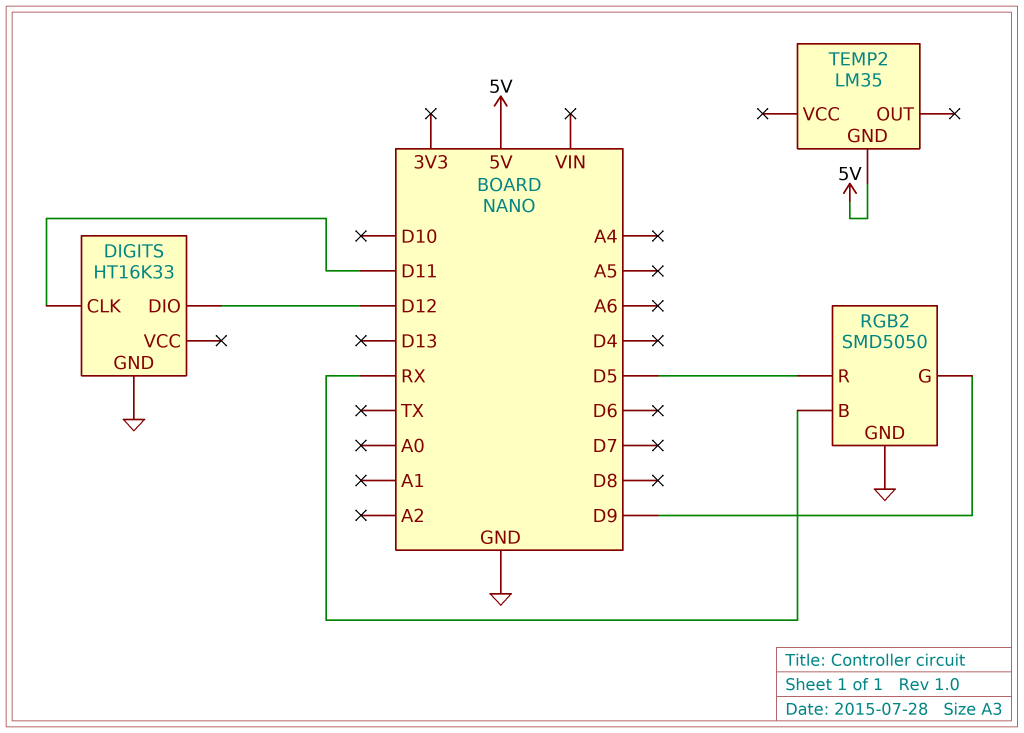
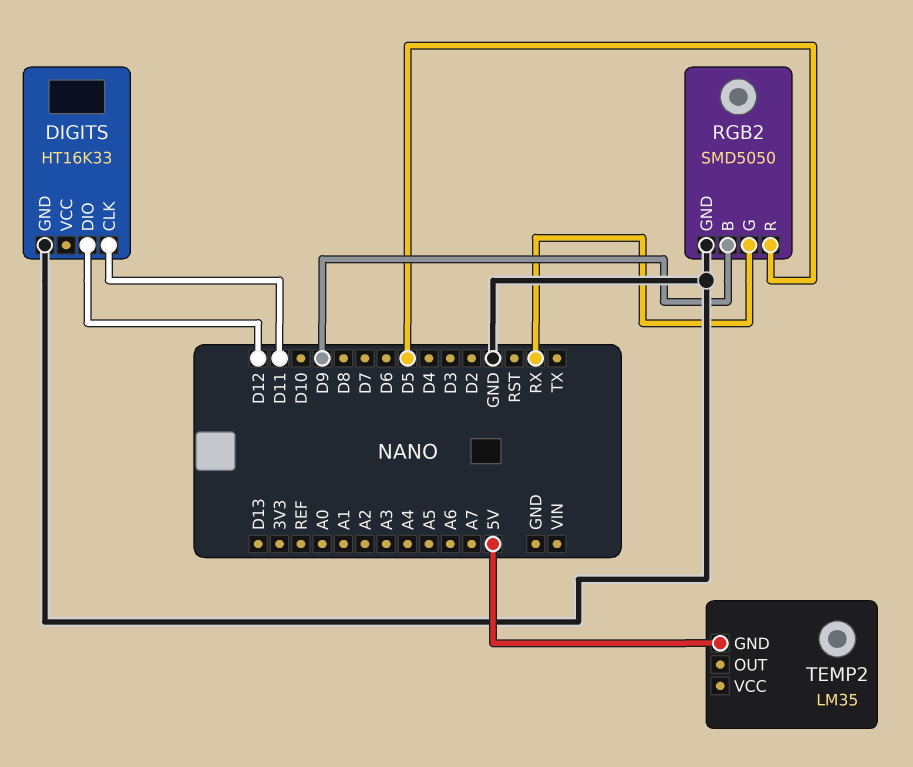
RGB2 pin B: RX -> D9
RGB2 pin G: D9 -> RX

